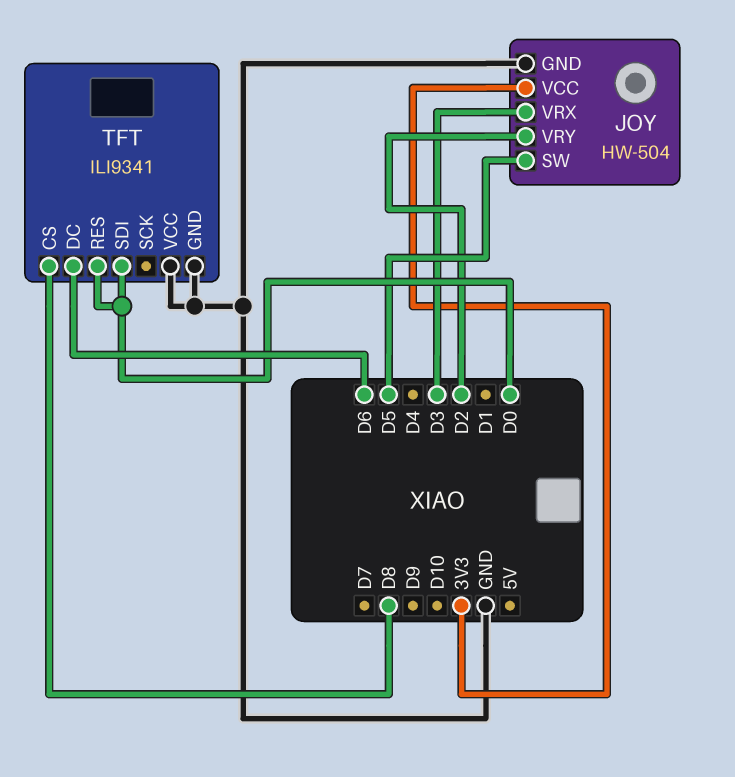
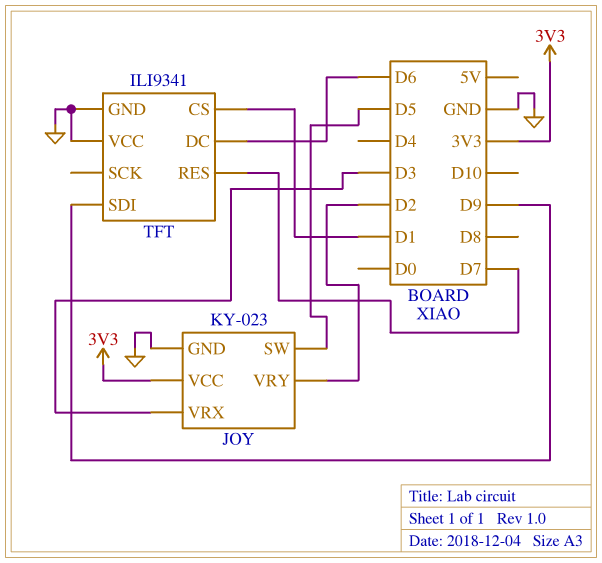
JOY: HW-504 -> KY-023
TFT pin CS: D8 -> D1
TFT pin RES: D0 -> D7
TFT pin SDI: D0 -> D9

